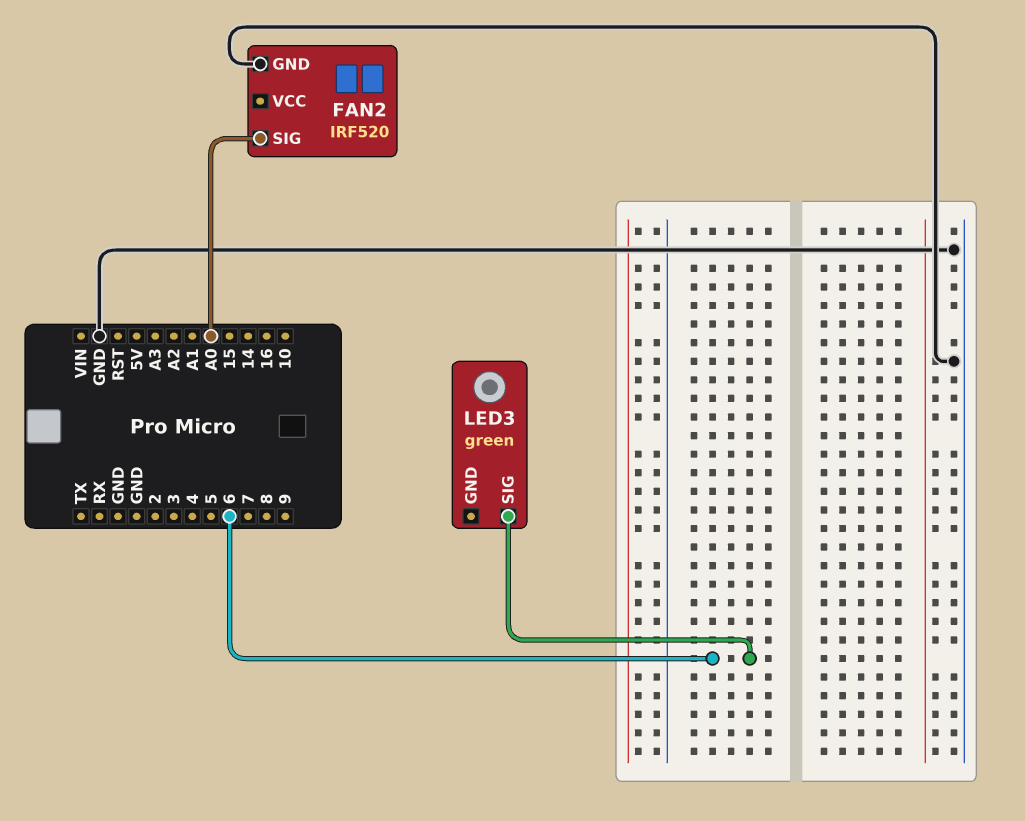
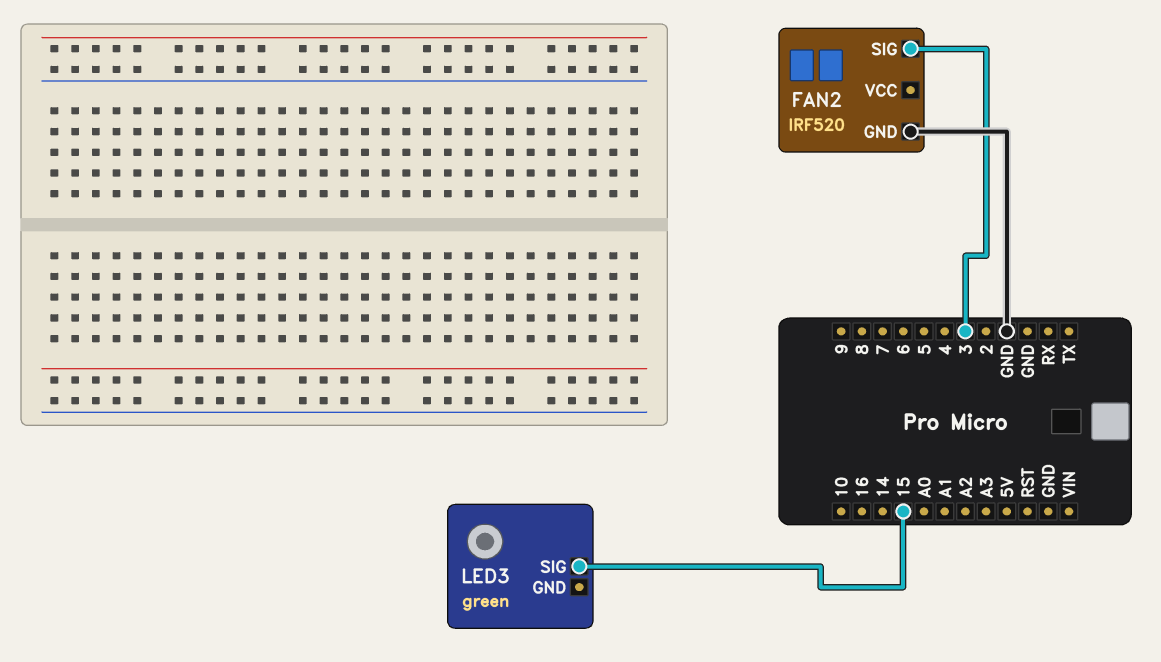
FAN2 pin SIG: A0 -> 3
LED3 pin SIG: 6 -> 15

